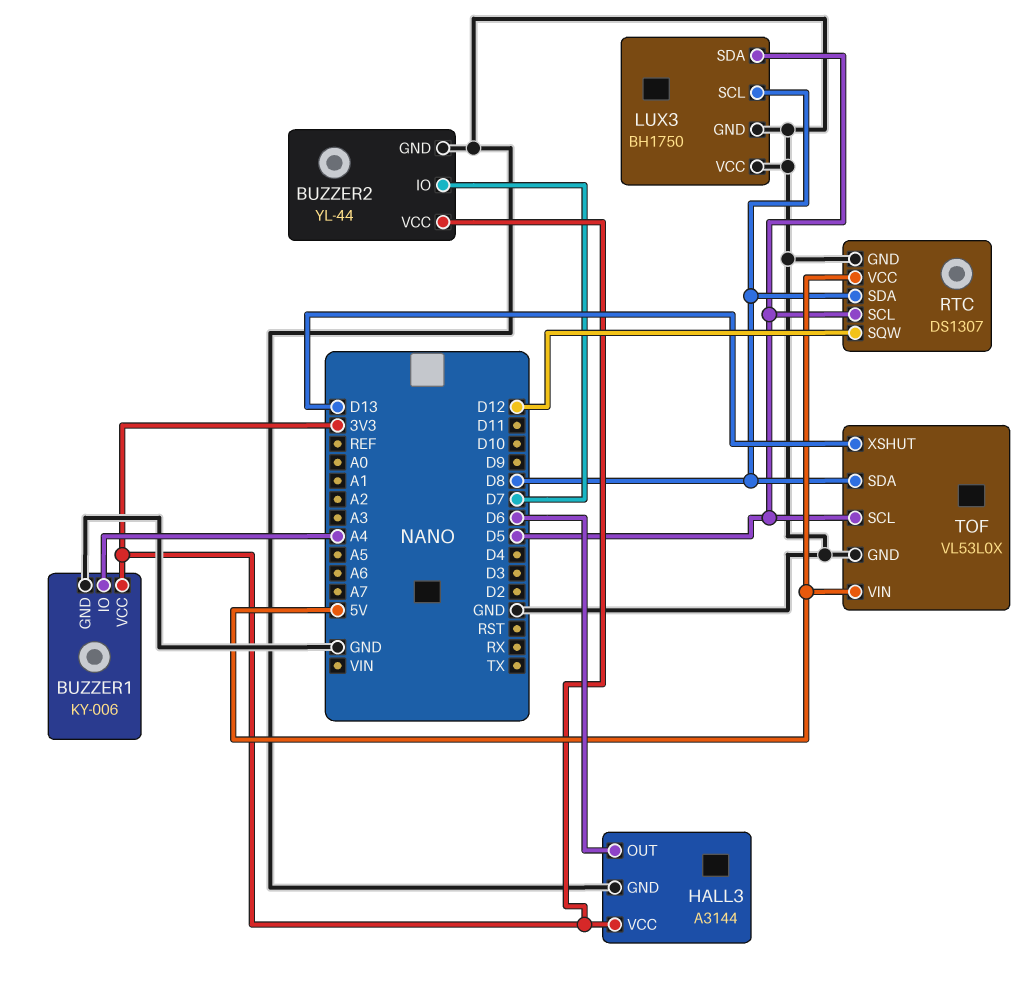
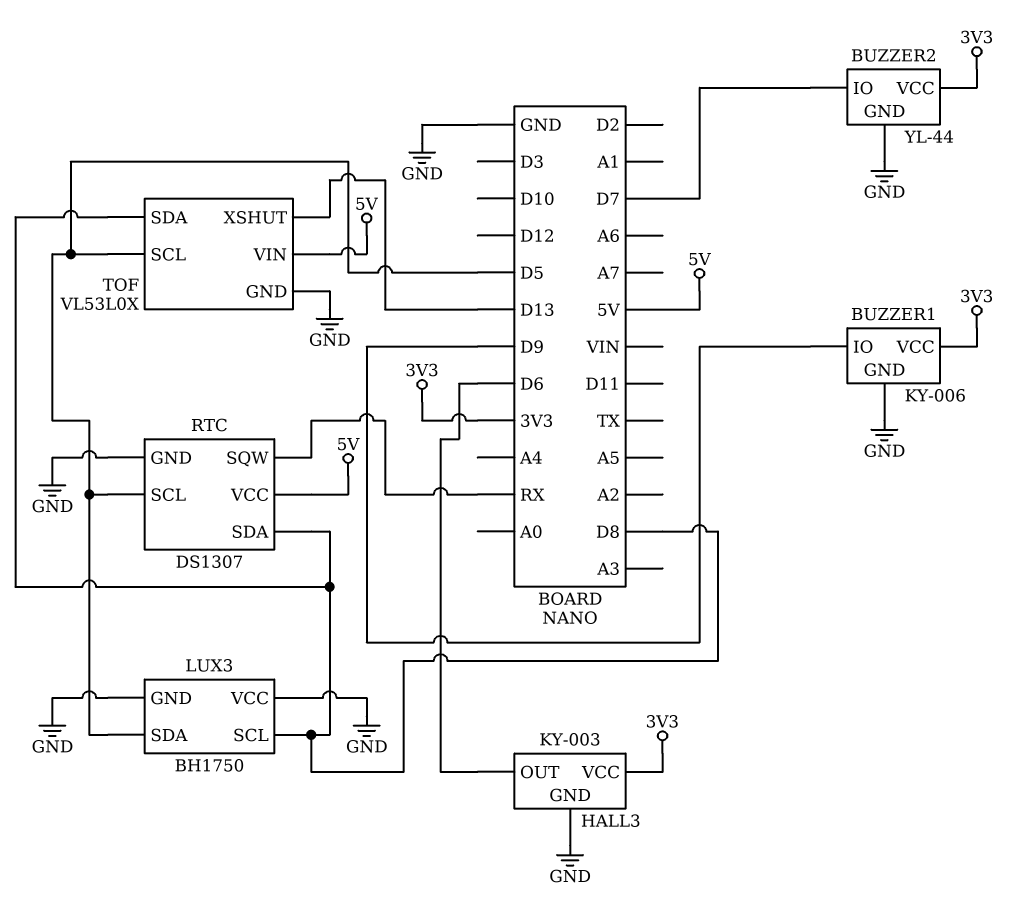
BUZZER1 pin IO: A4 -> D9
HALL3: A3144 -> KY-003
RTC pin SQW: D12 -> RX

